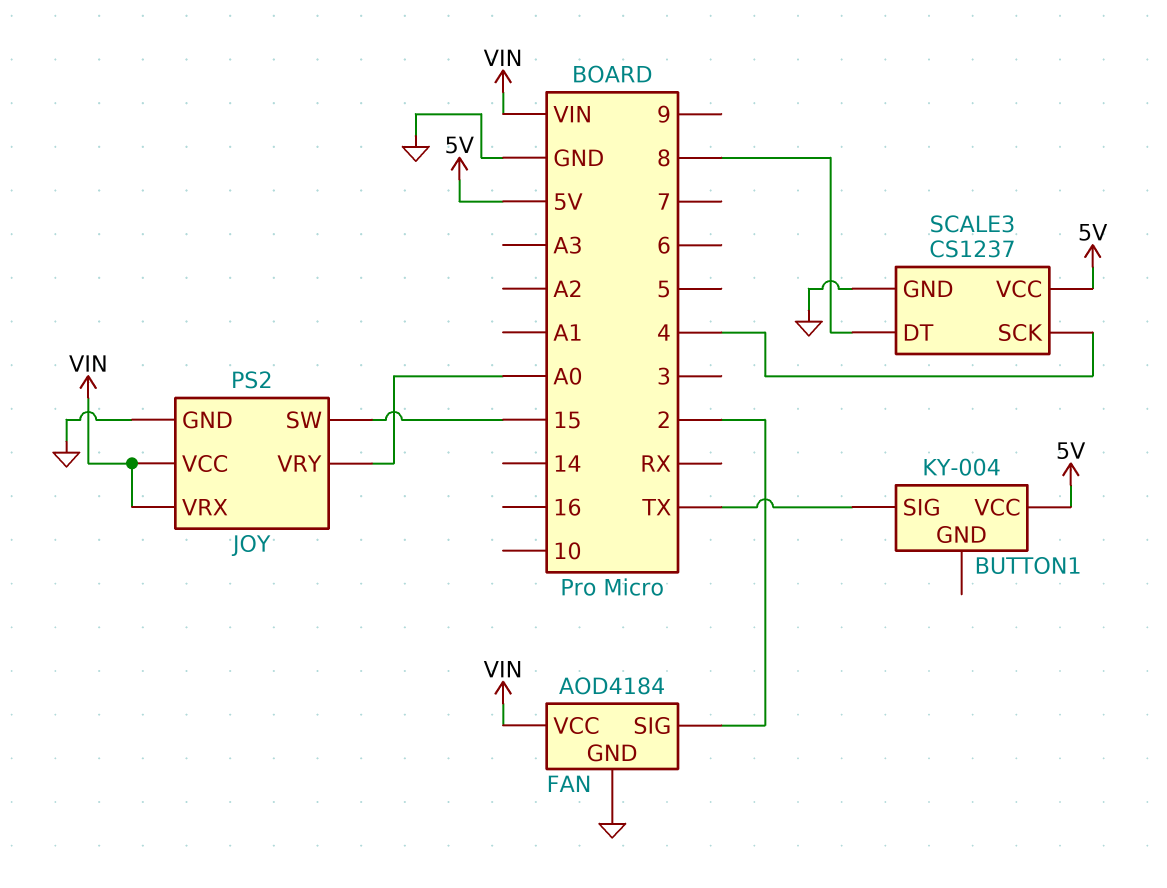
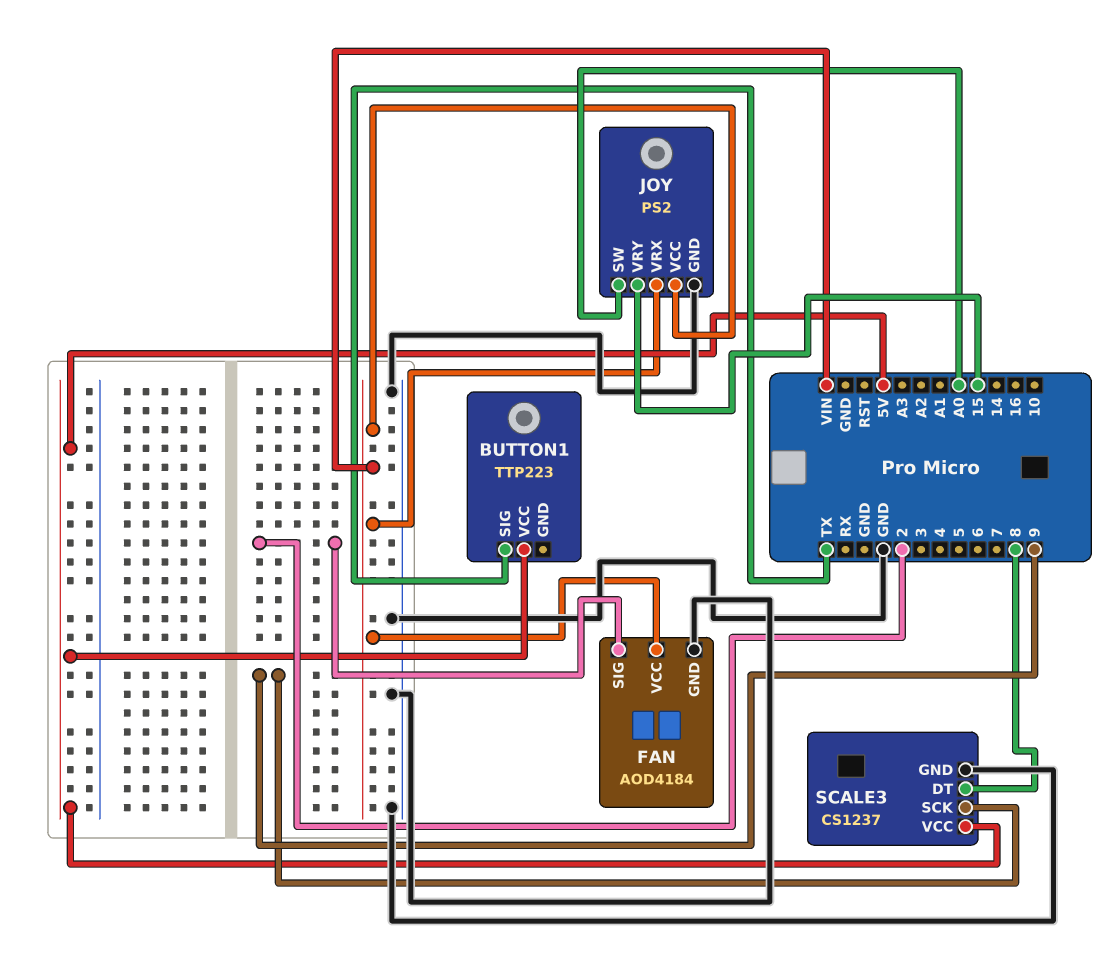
BUTTON1: KY-004 -> TTP223
JOY pin SW: 15 -> A0
JOY pin VRY: A0 -> 15
SCALE3 pin SCK: 4 -> 9

